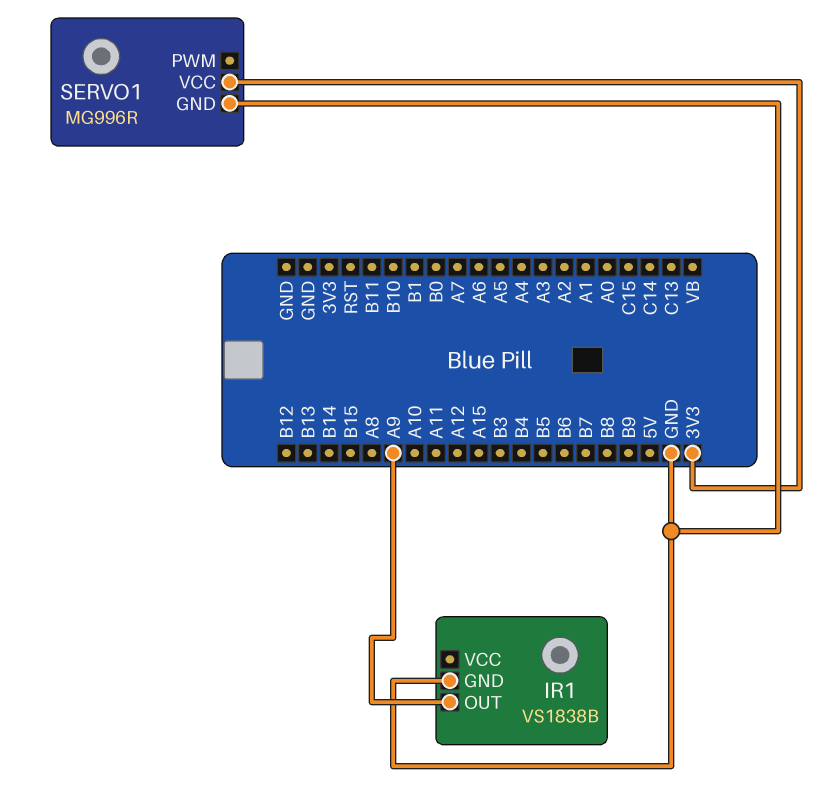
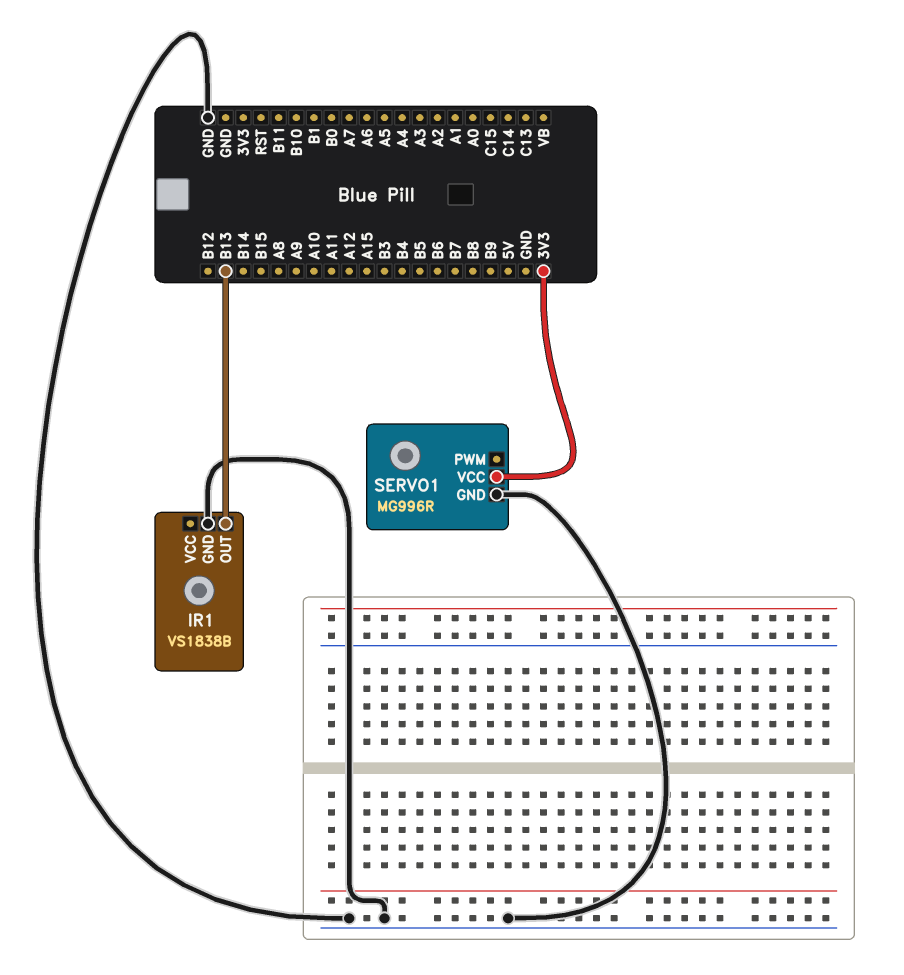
IR1 pin OUT: A9 -> B13

